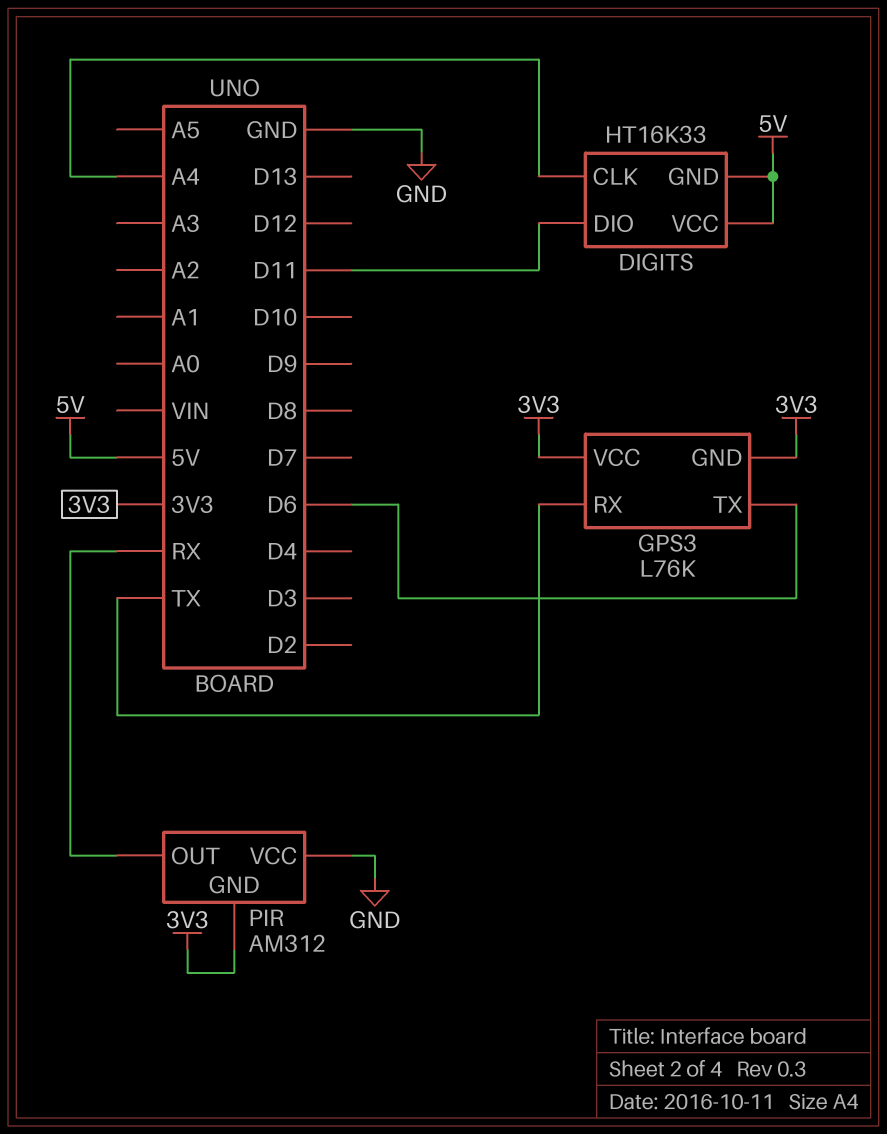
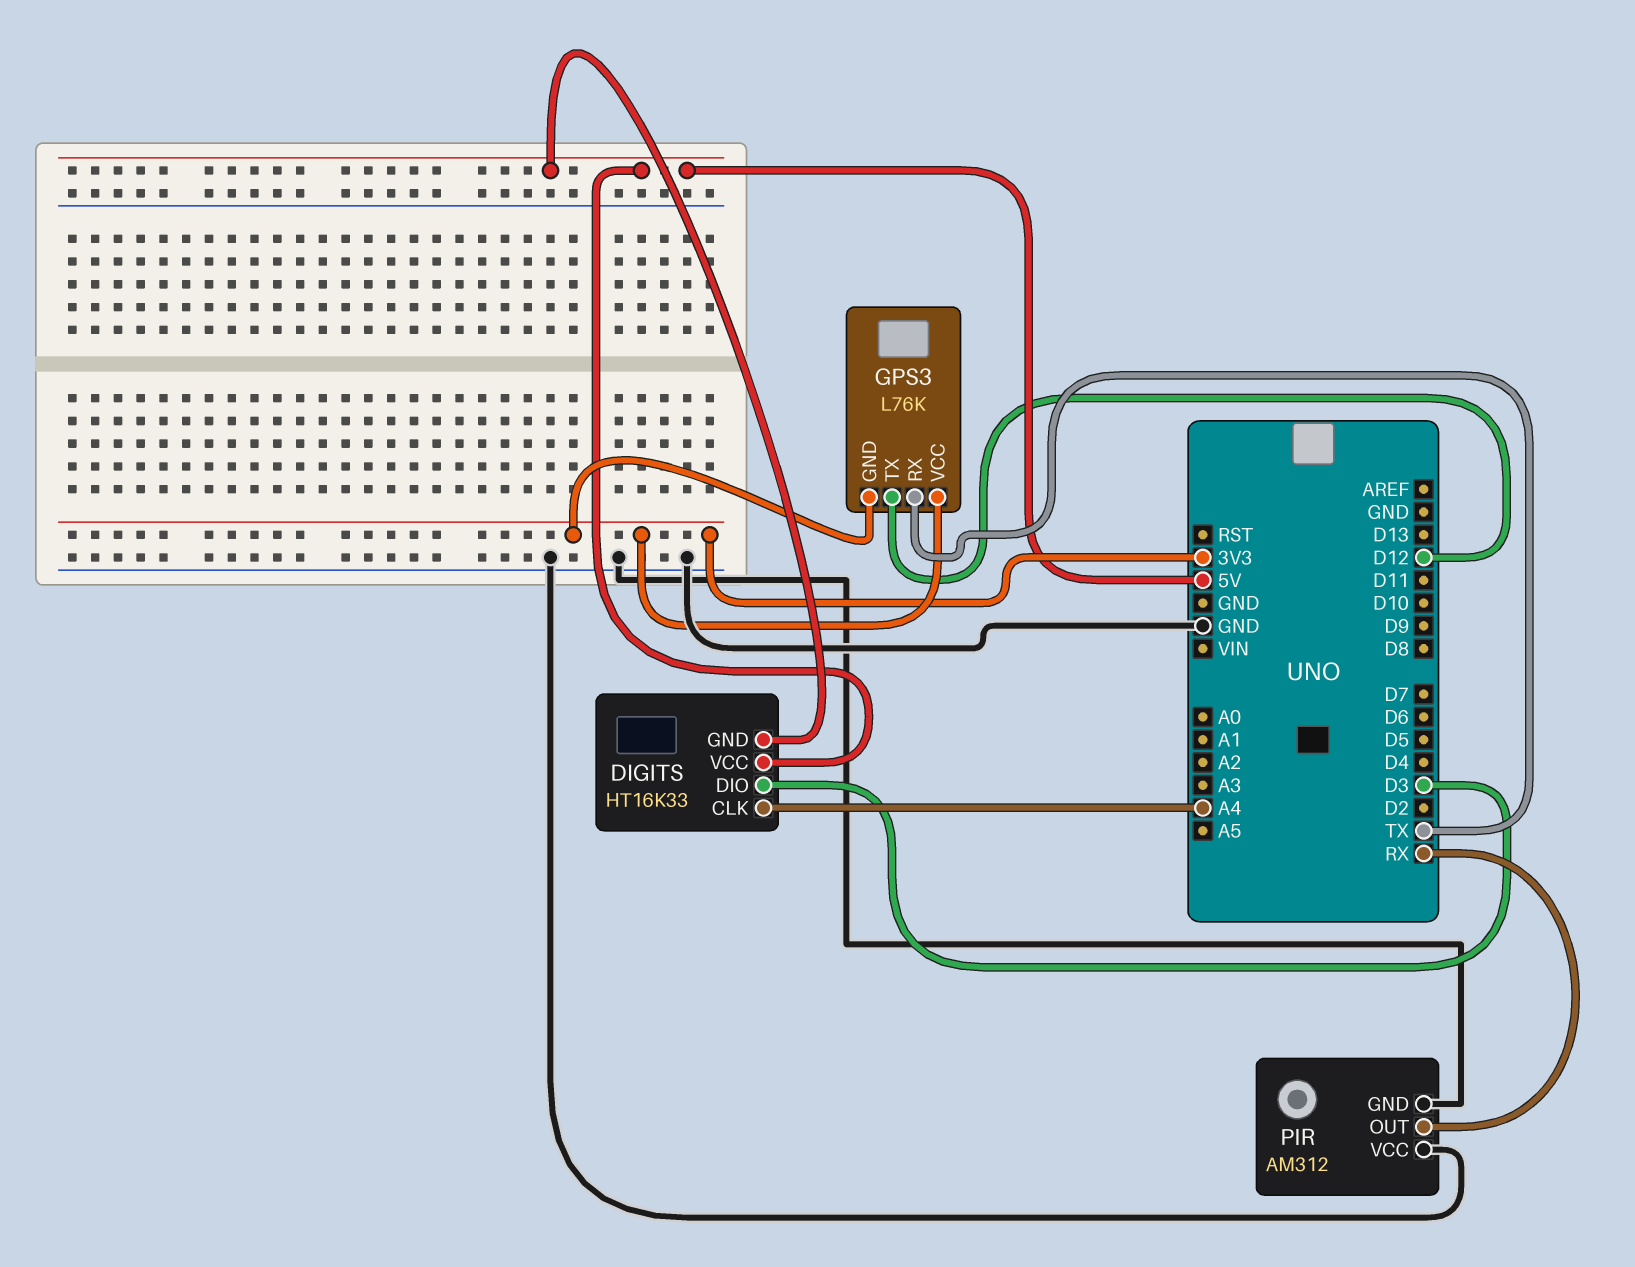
DIGITS pin DIO: D11 -> D3
GPS3 pin TX: D6 -> D12
PIR pin GND: 3V3 -> GND

